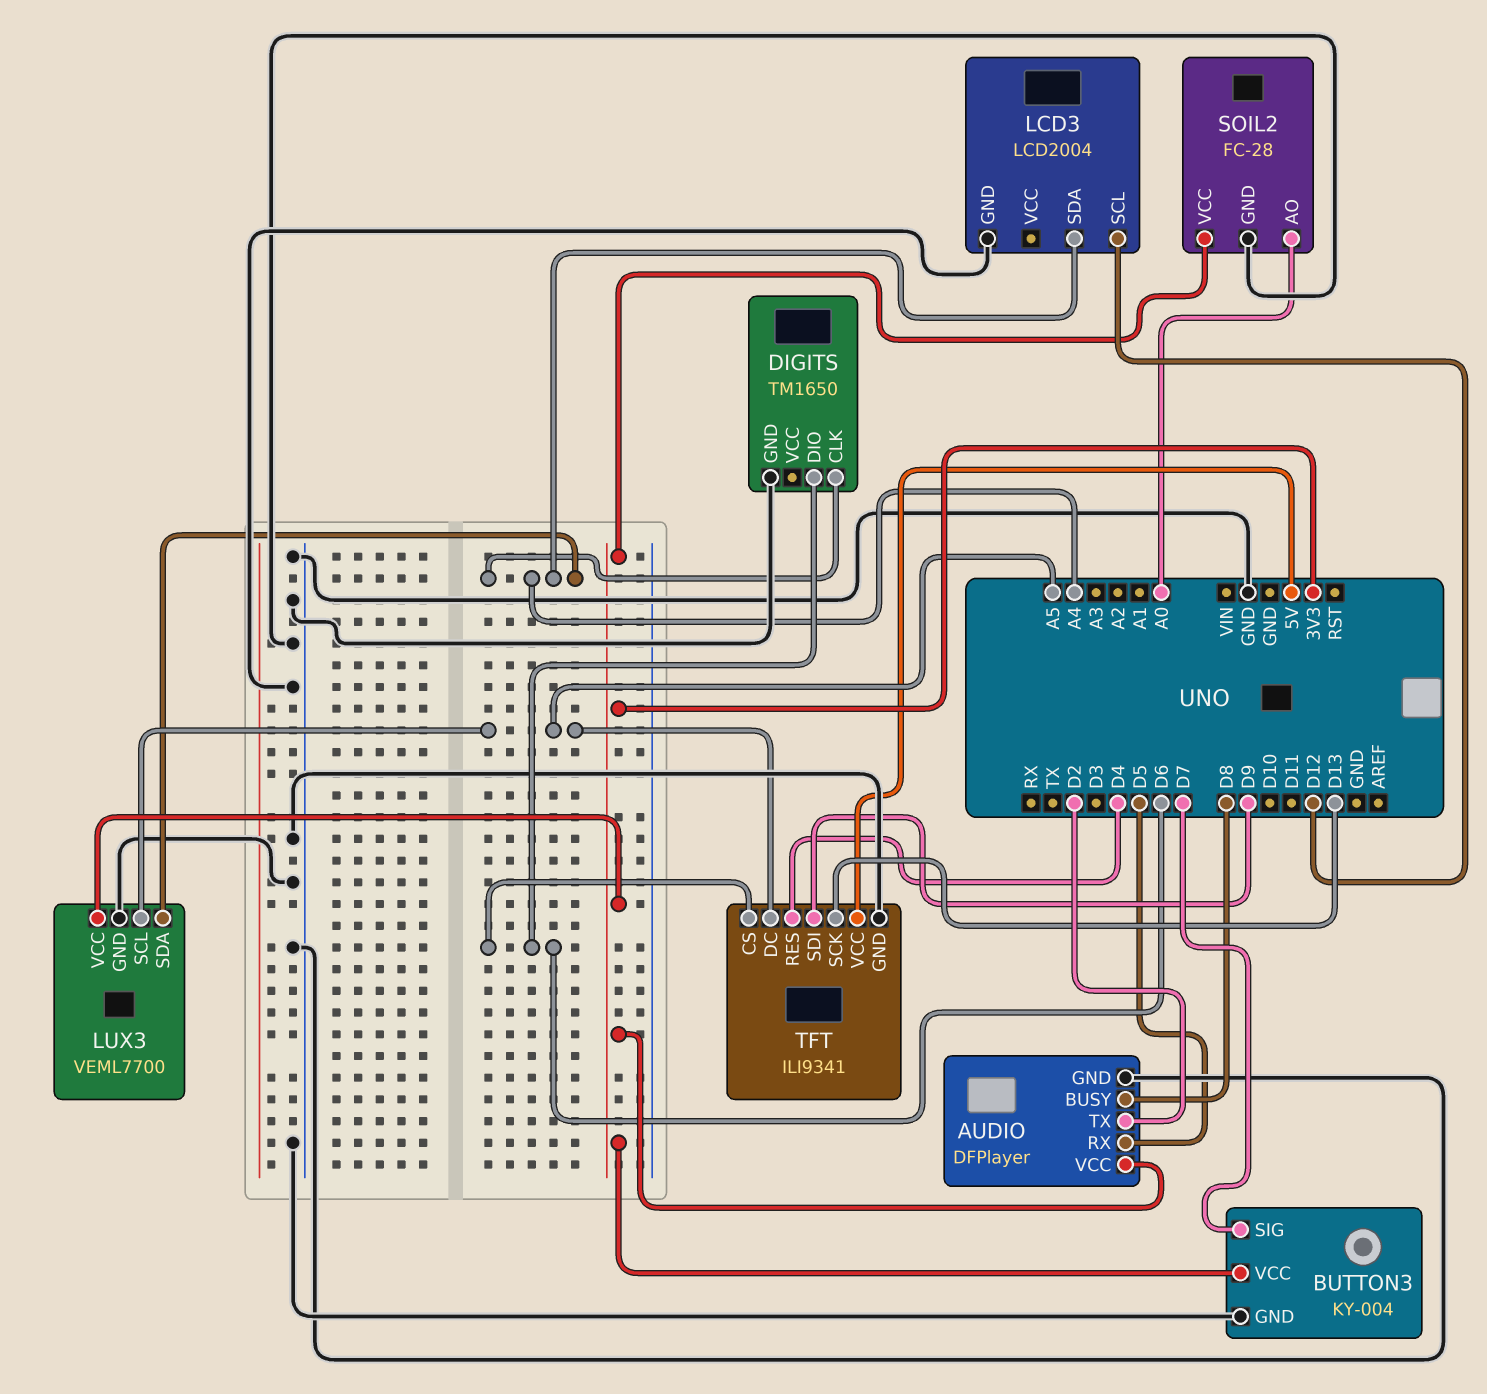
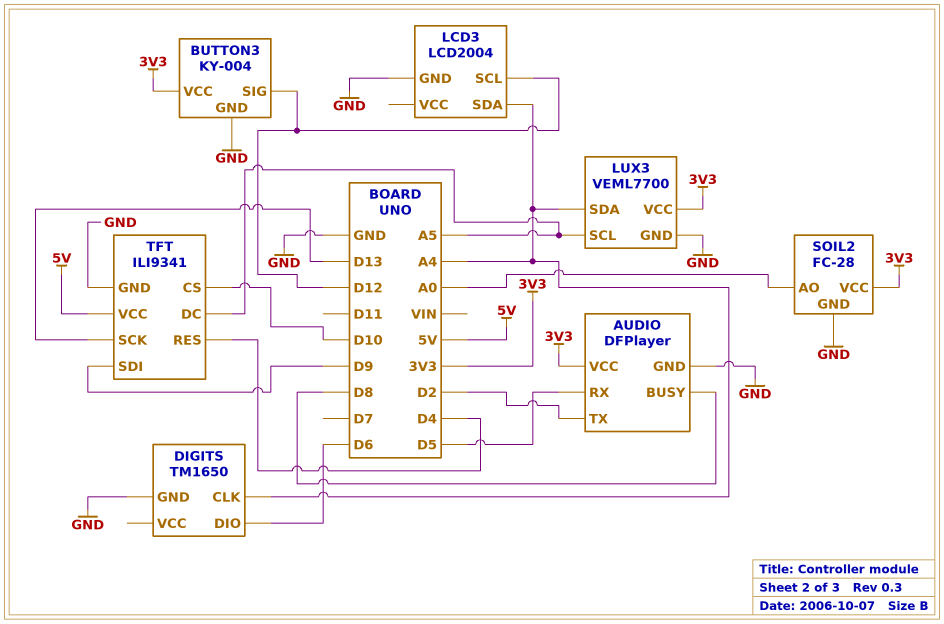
BUTTON3 pin SIG: D7 -> D12
TFT pin CS: D6 -> D10

